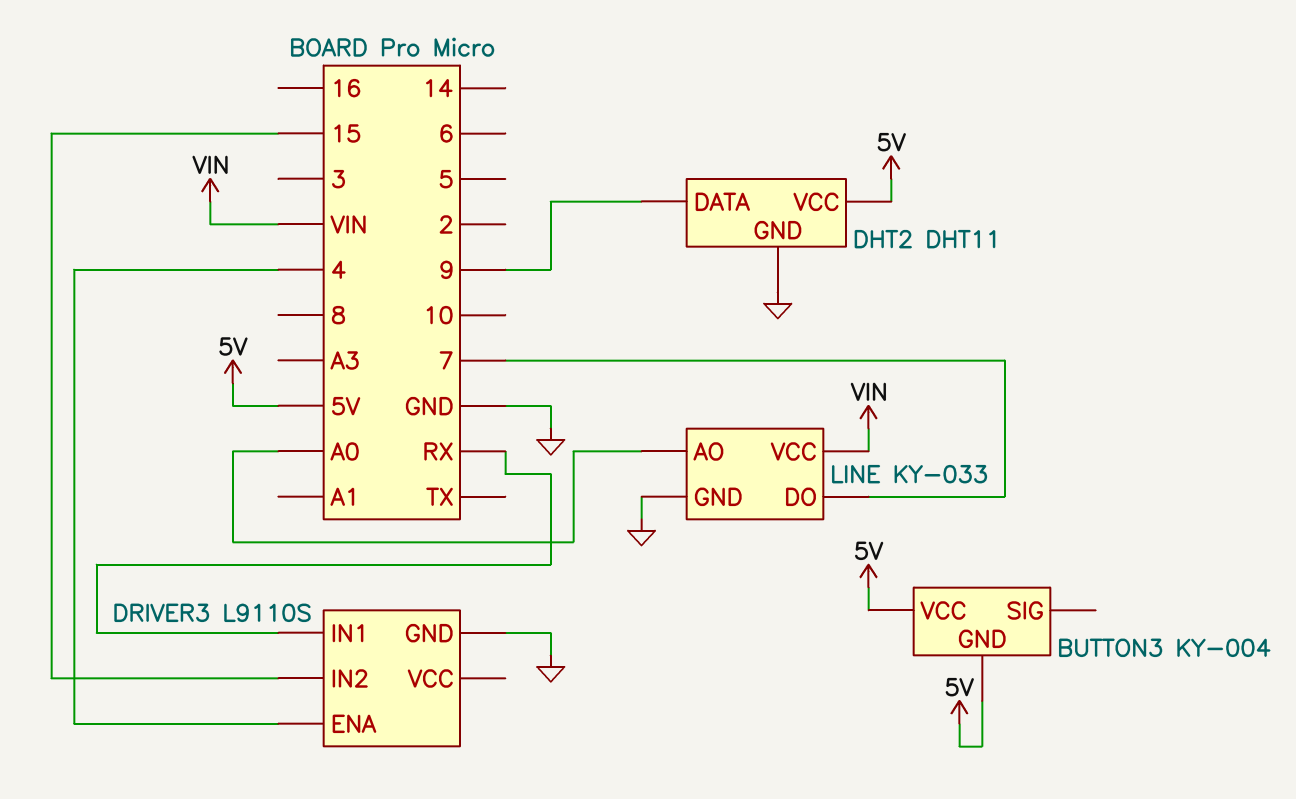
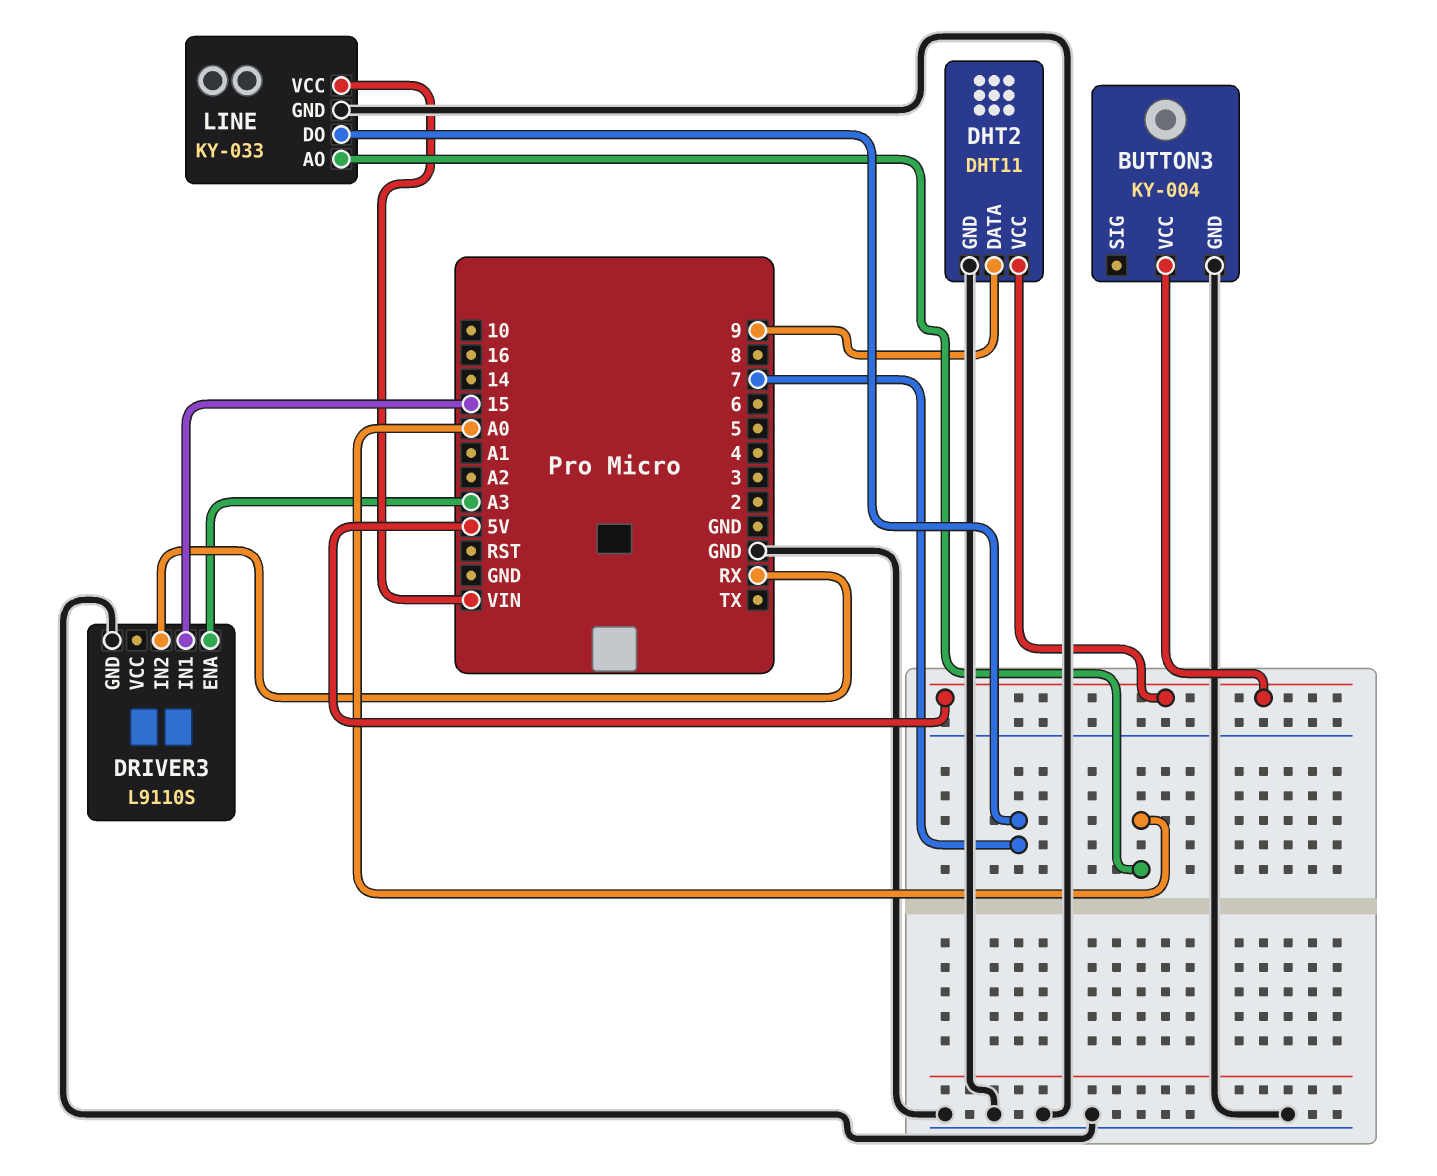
BUTTON3 pin GND: 5V -> GND
DRIVER3 pin ENA: 4 -> A3
DRIVER3 pin IN1: RX -> 15
DRIVER3 pin IN2: 15 -> RX

